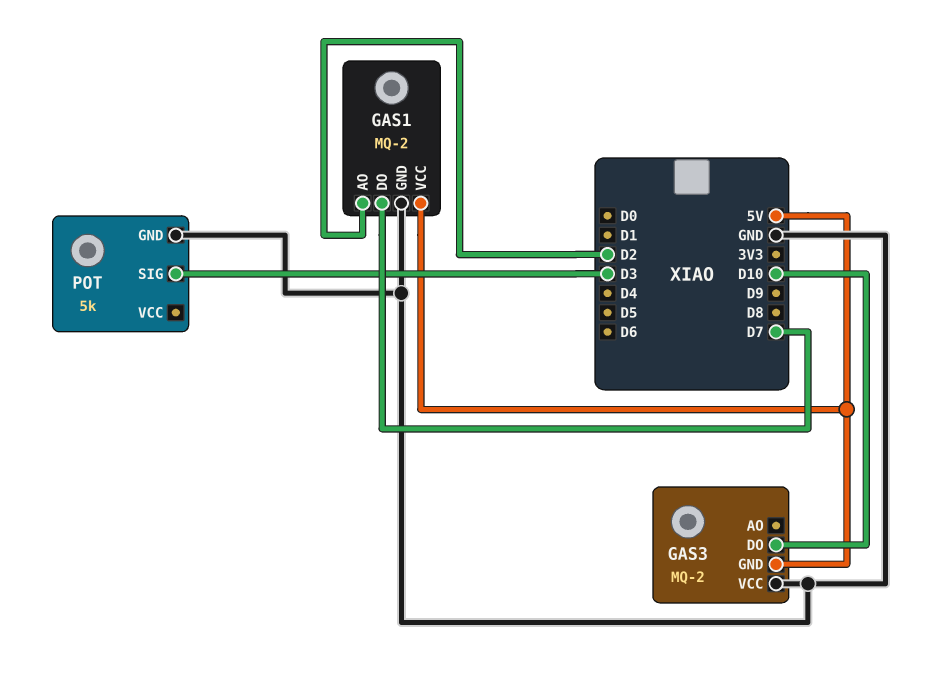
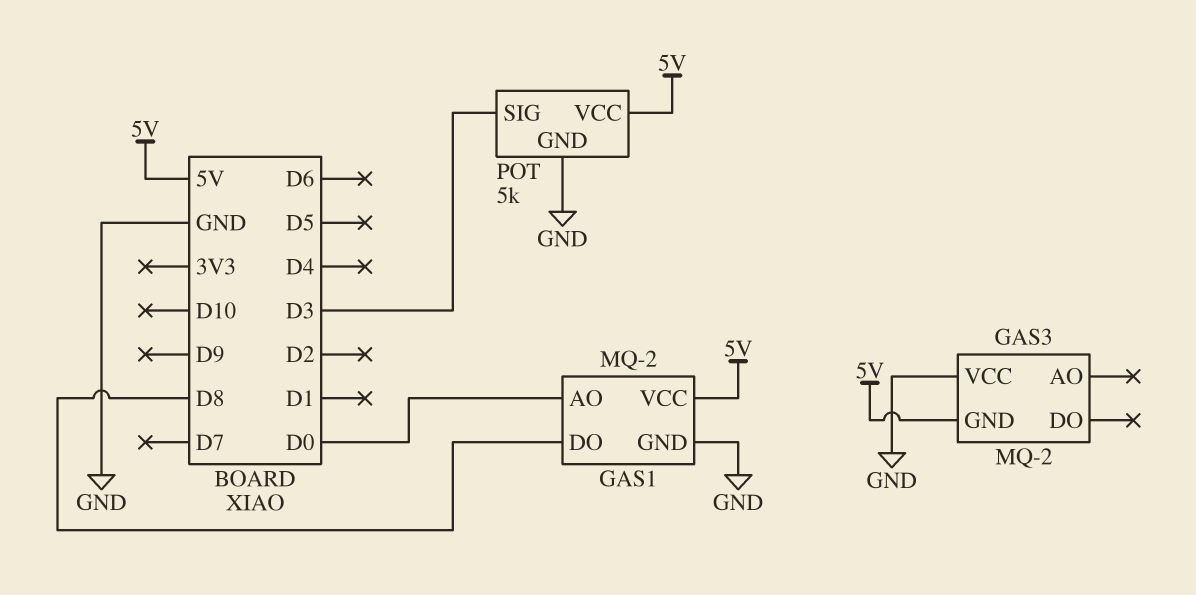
GAS1 pin AO: D2 -> D0
GAS1 pin DO: D7 -> D8
GAS3 pin DO: D10 -> none
POT pin VCC: none -> 5V

